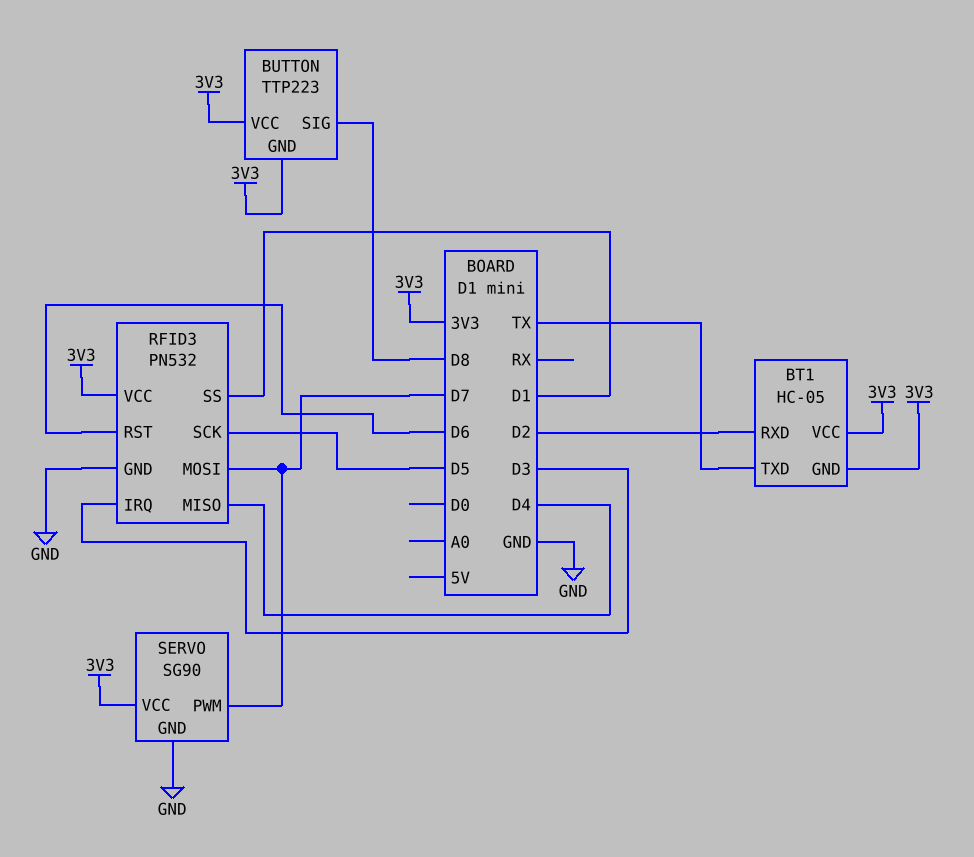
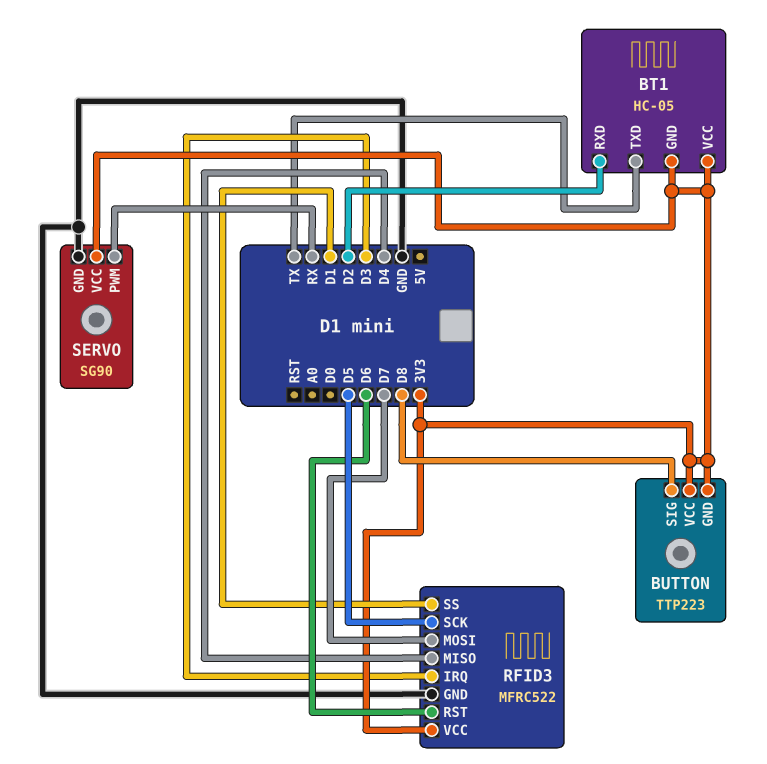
RFID3: PN532 -> MFRC522
SERVO pin PWM: D7 -> RX

